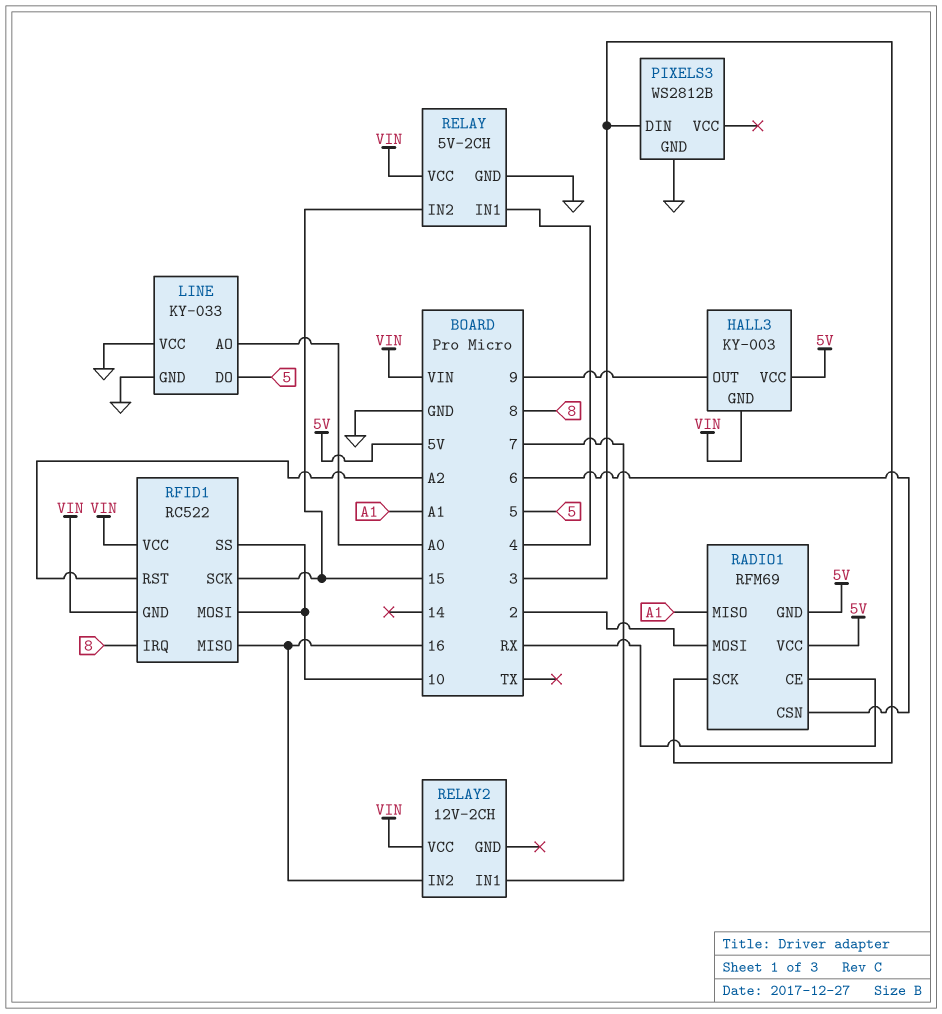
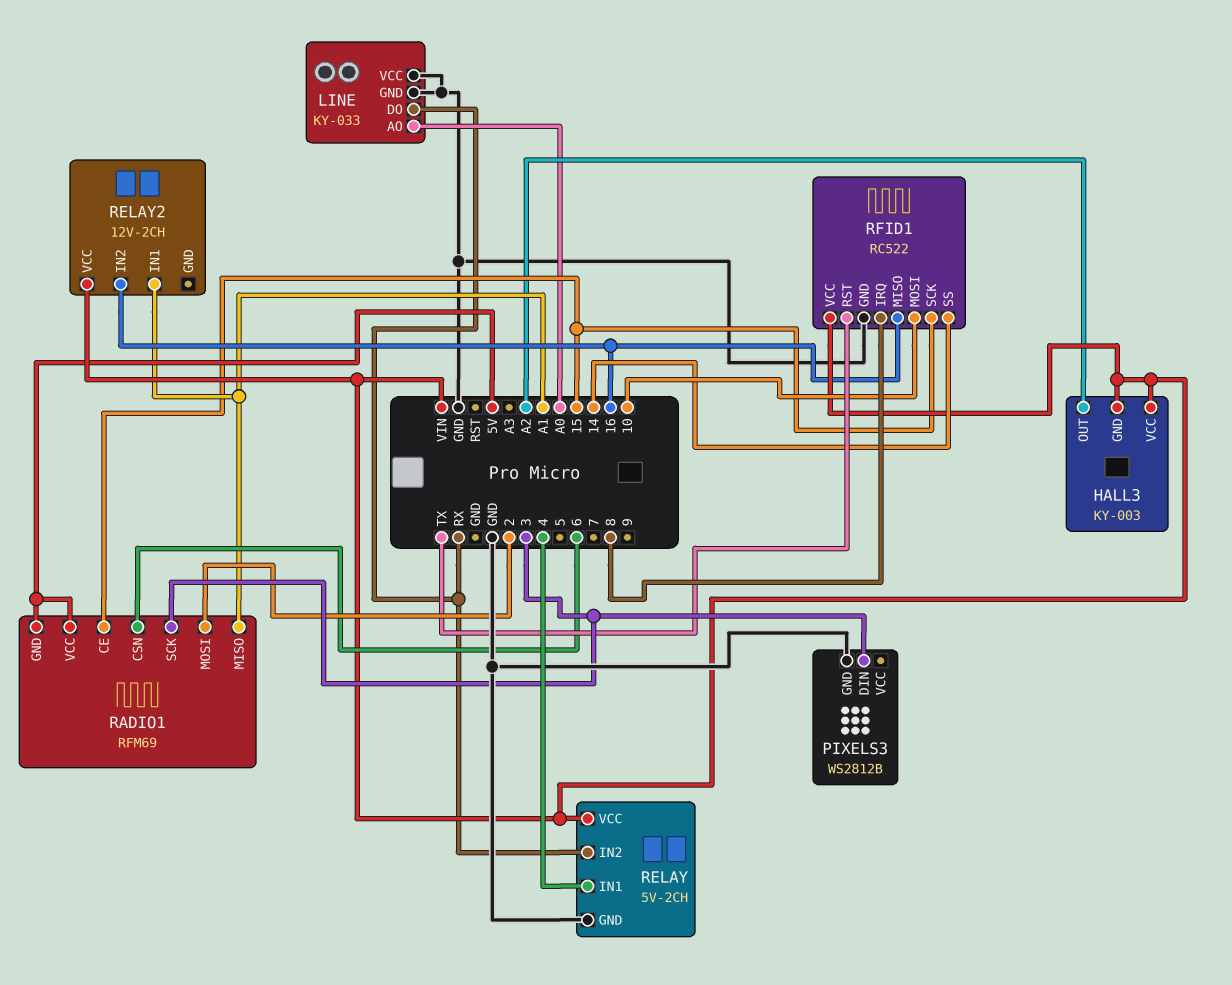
HALL3 pin OUT: 9 -> A2
HALL3 pin VCC: 5V -> VIN
LINE pin DO: 5 -> RX
RADIO1 pin CE: RX -> 15
RELAY pin IN2: 15 -> RX
RELAY2 pin IN1: 7 -> A1
RFID1 pin GND: VIN -> GND
RFID1 pin RST: A2 -> TX
RFID1 pin SS: 10 -> 14

